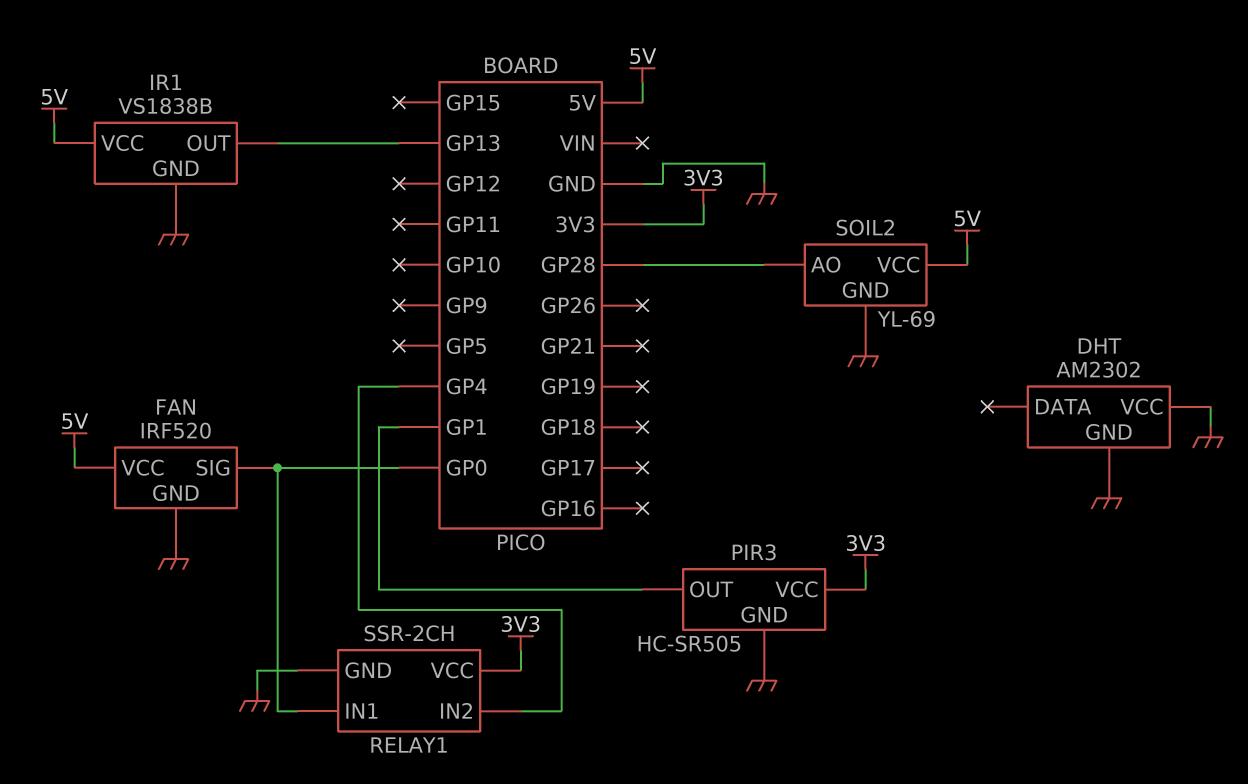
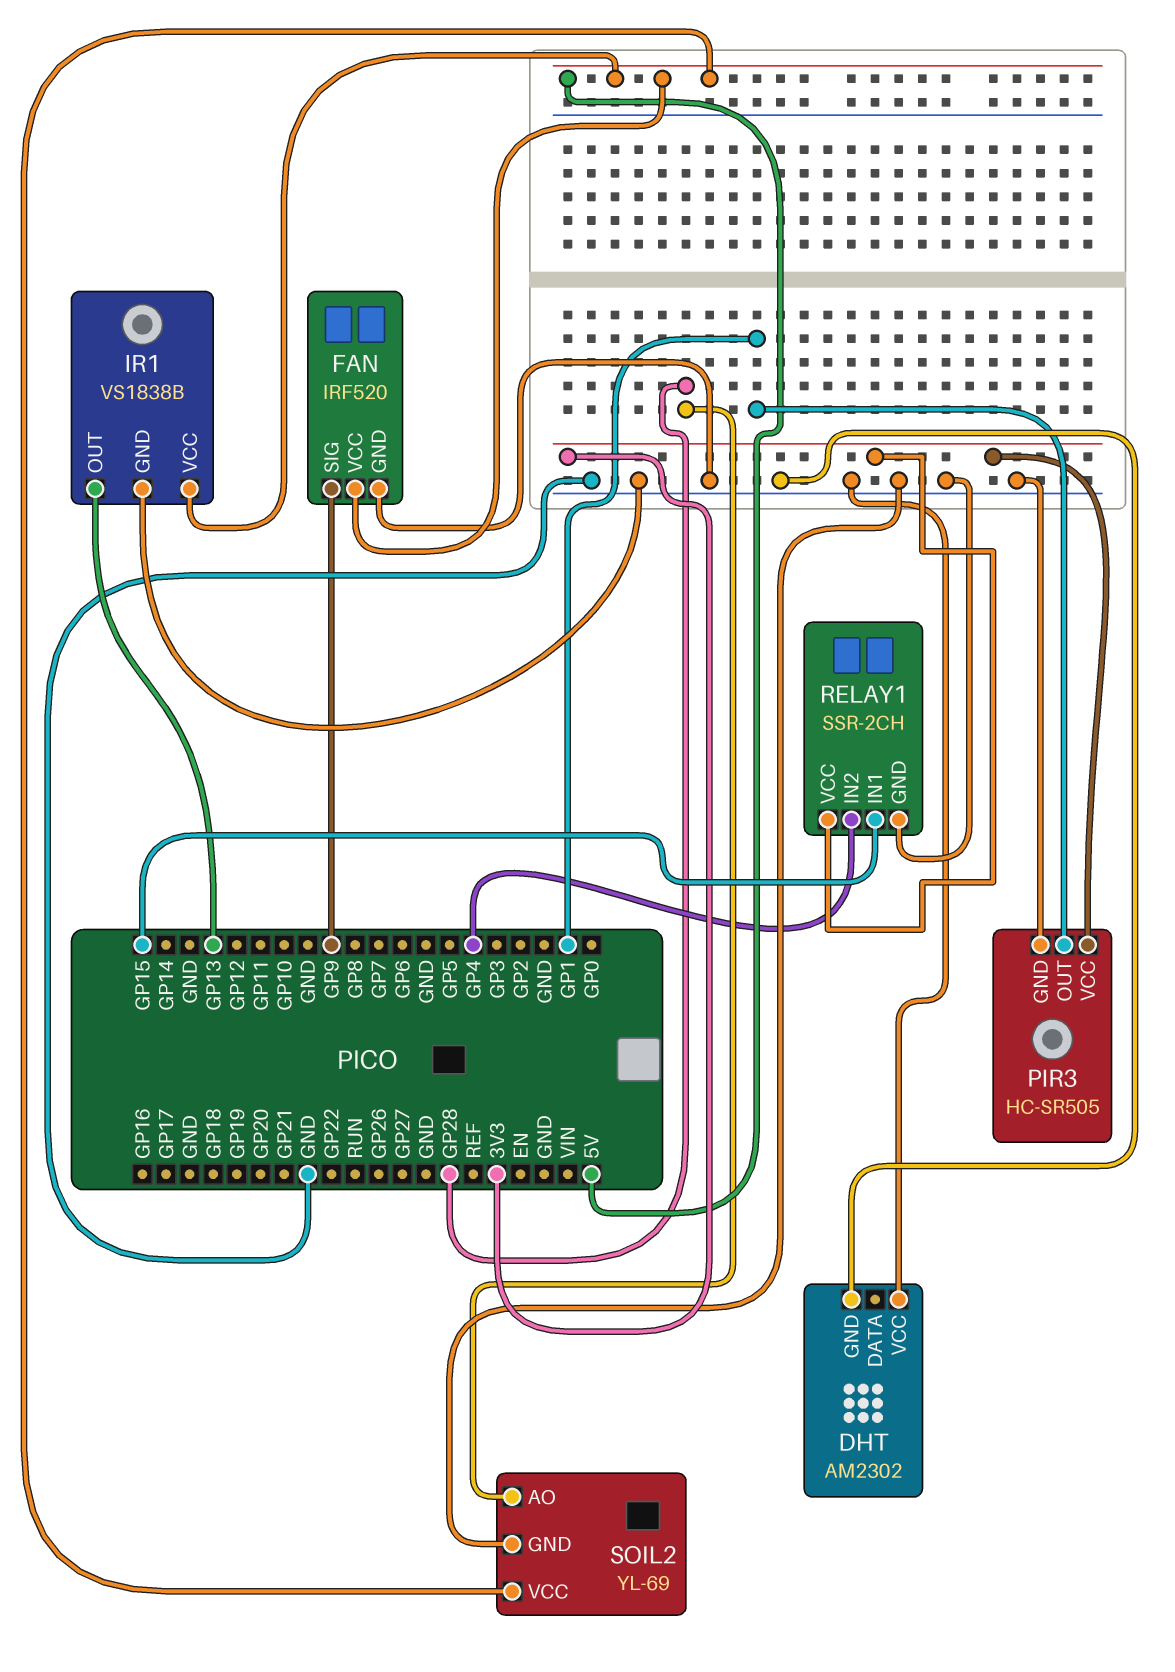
FAN pin SIG: GP0 -> GP9
RELAY1 pin IN1: GP0 -> GP15

